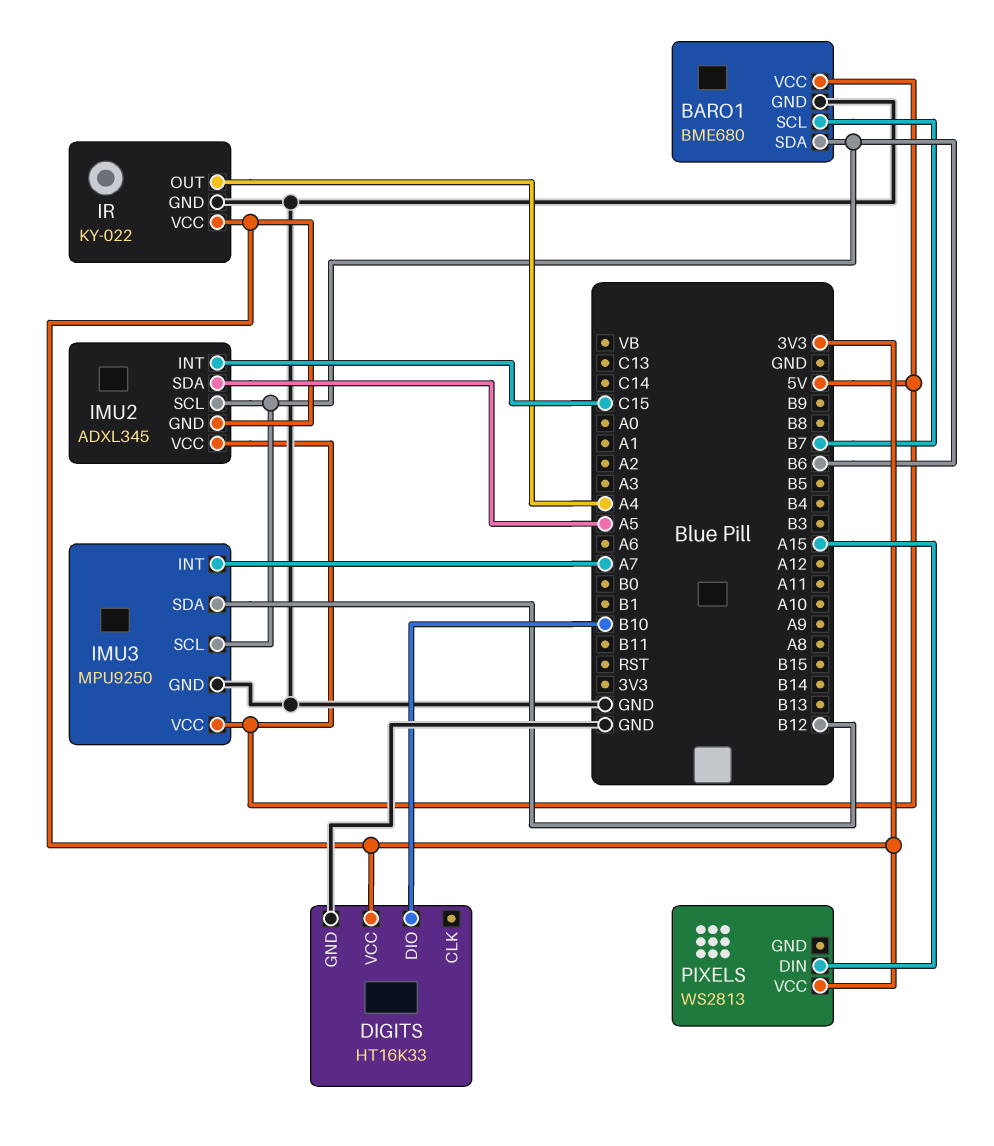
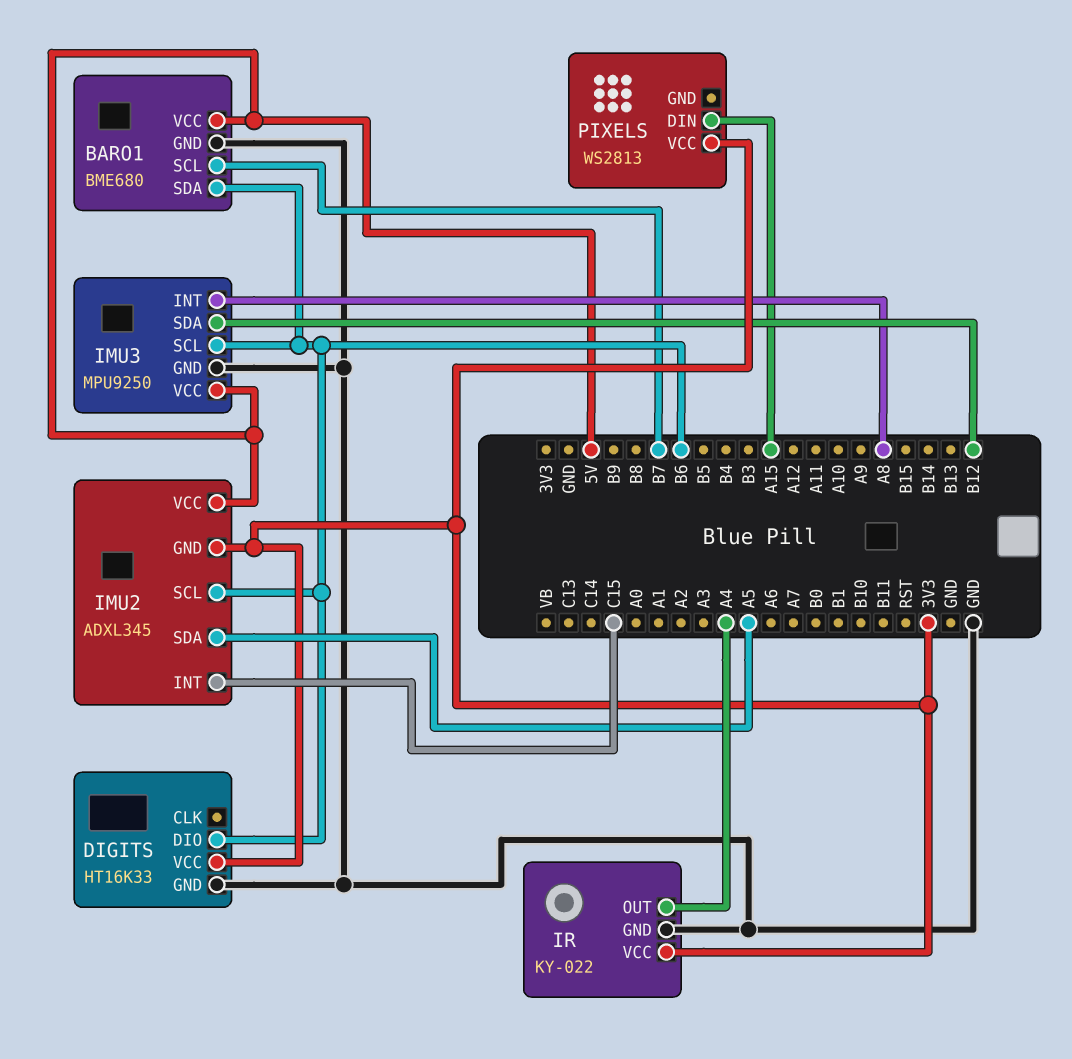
DIGITS pin DIO: B10 -> B6
IMU3 pin INT: A7 -> A8

